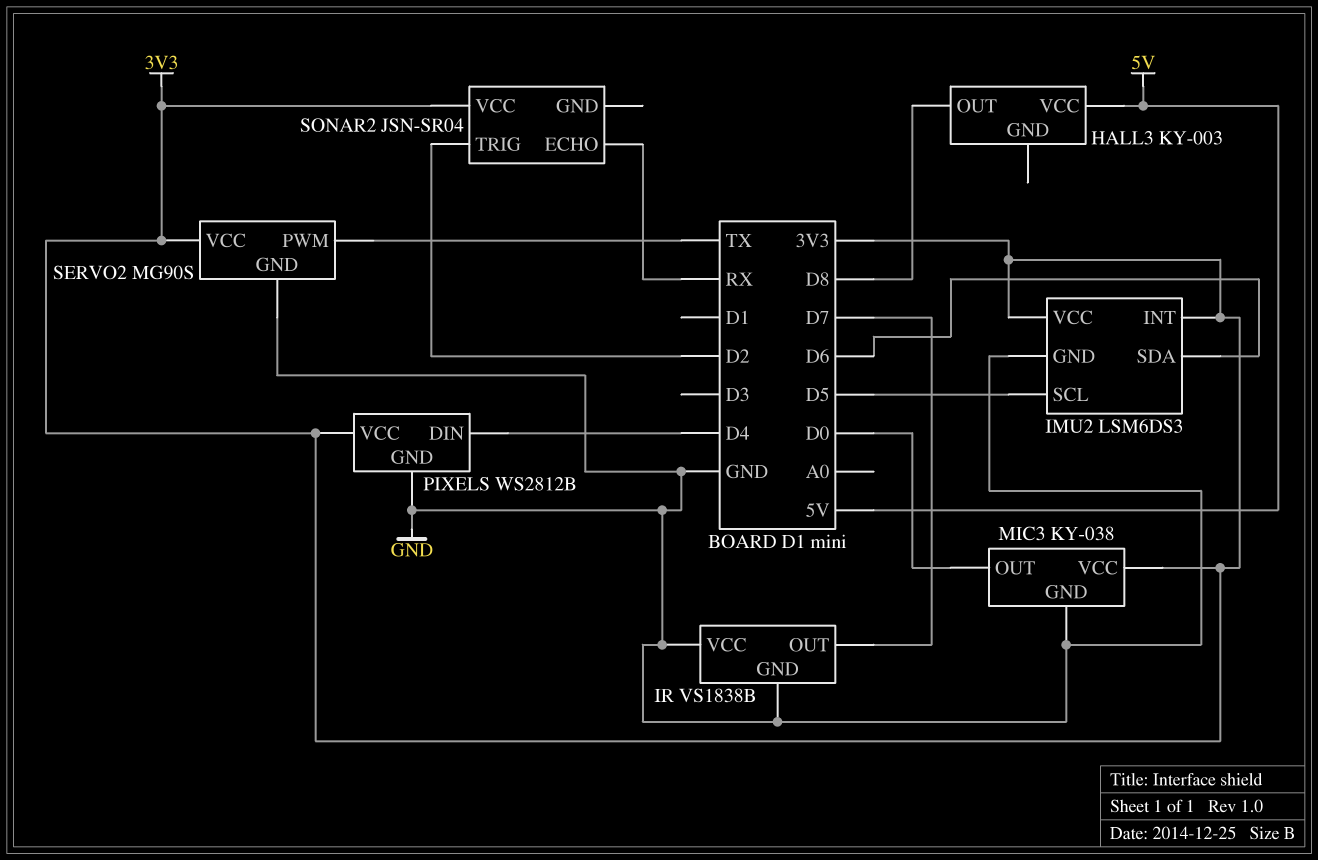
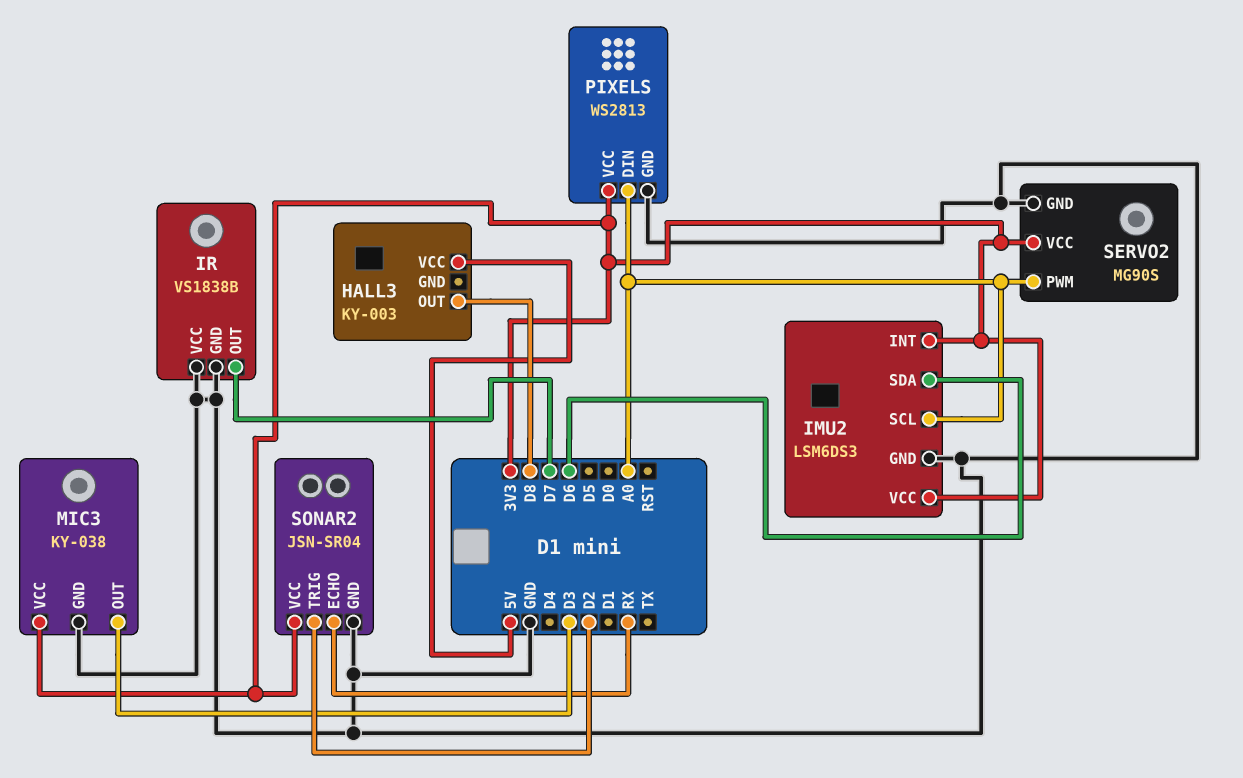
IMU2 pin SCL: D5 -> A0
MIC3 pin OUT: D0 -> D3
PIXELS: WS2812B -> WS2813
PIXELS pin DIN: D4 -> A0
SERVO2 pin PWM: TX -> A0
SONAR2 pin GND: none -> GND

